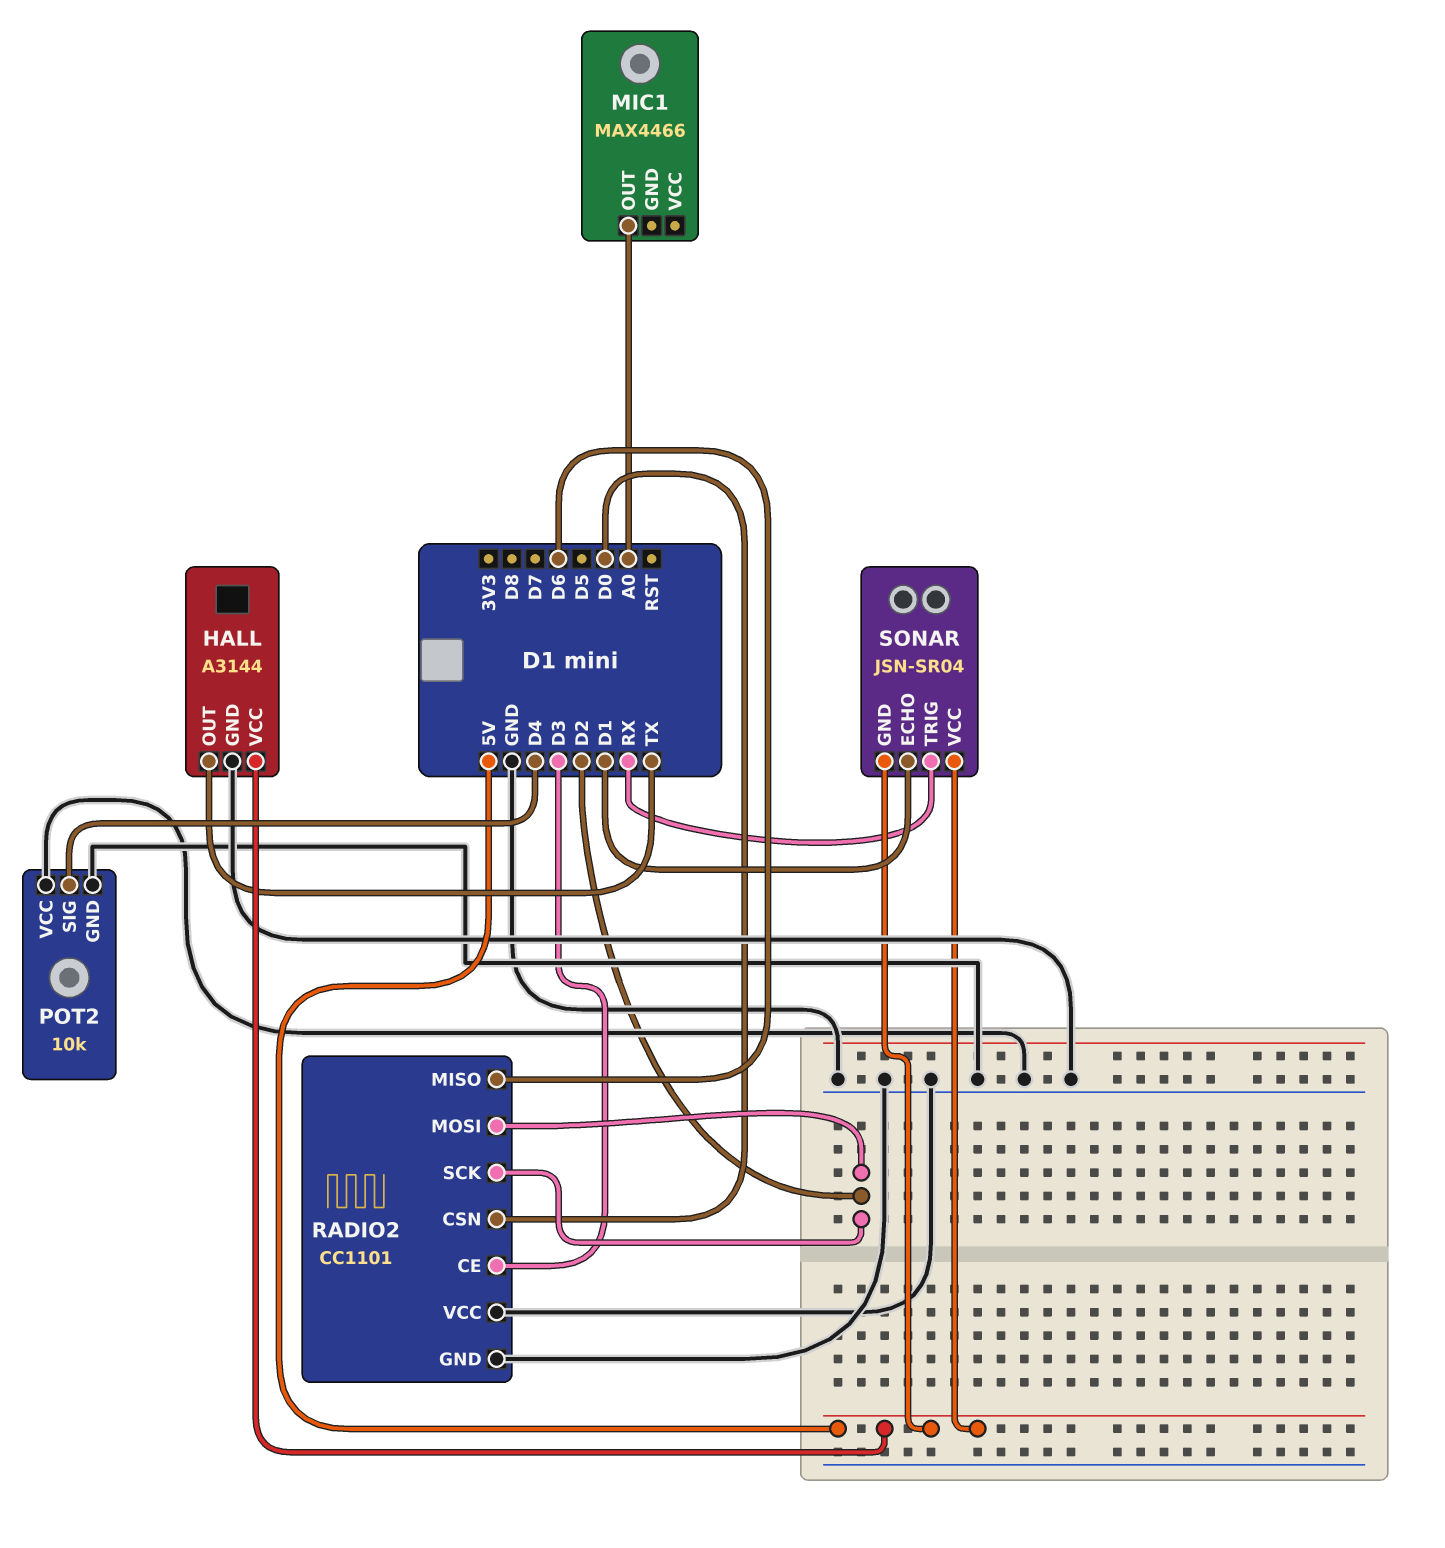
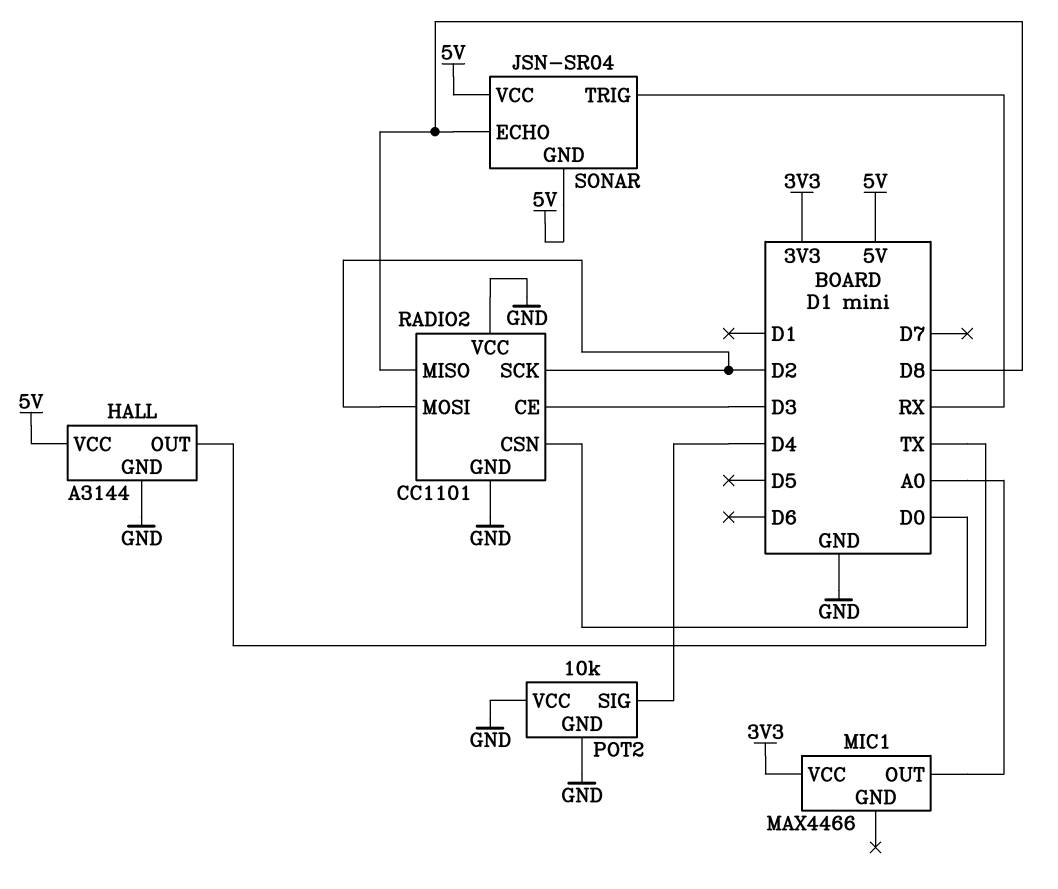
MIC1 pin VCC: none -> 3V3
RADIO2 pin MISO: D6 -> D8
SONAR pin ECHO: D1 -> D8

